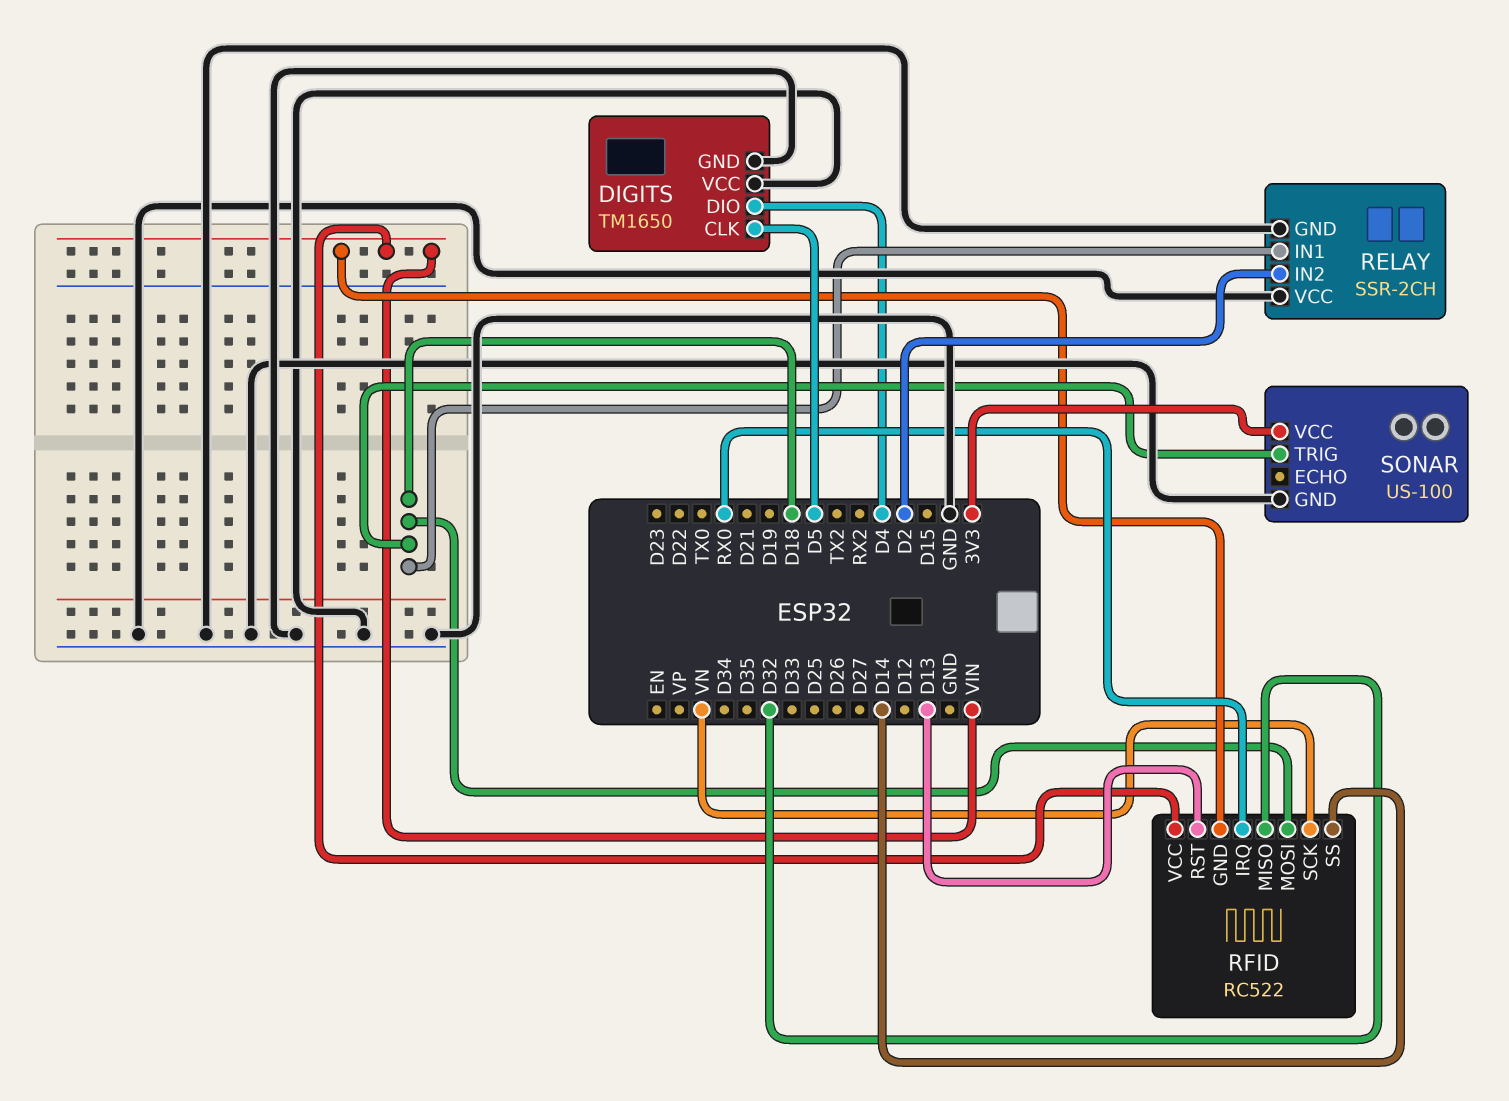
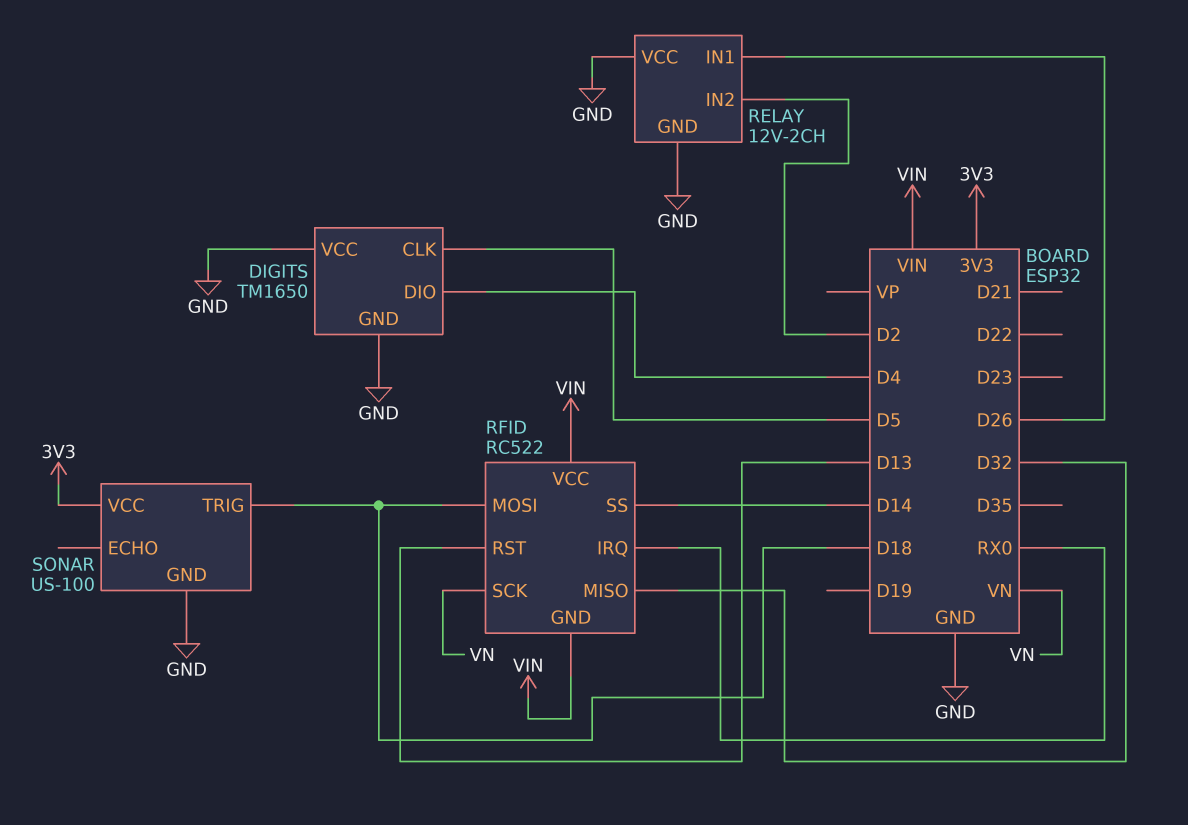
RELAY: SSR-2CH -> 12V-2CH
RELAY pin IN1: D18 -> D26

